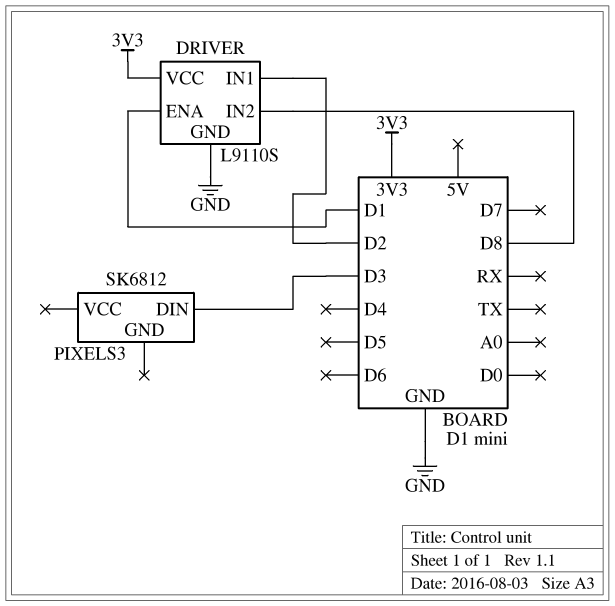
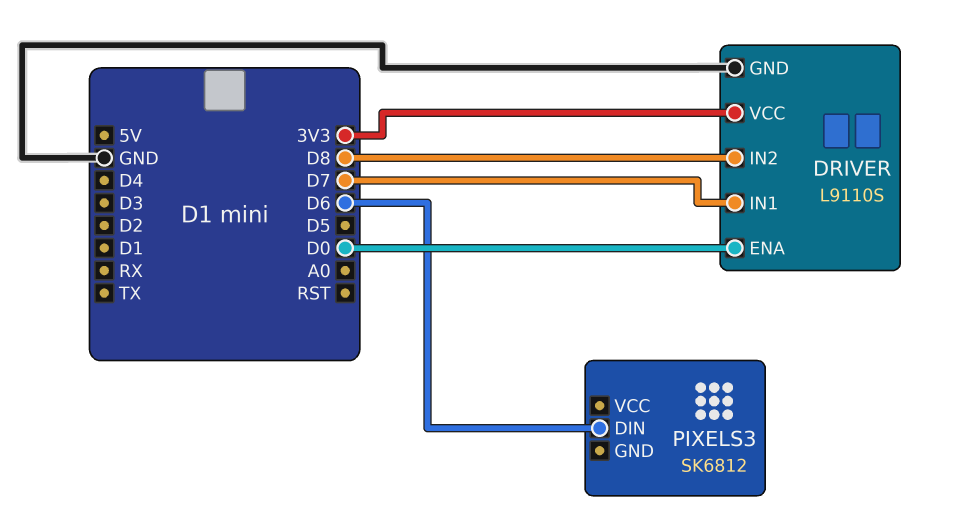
DRIVER pin ENA: D1 -> D0
DRIVER pin IN1: D2 -> D7
PIXELS3 pin DIN: D3 -> D6

